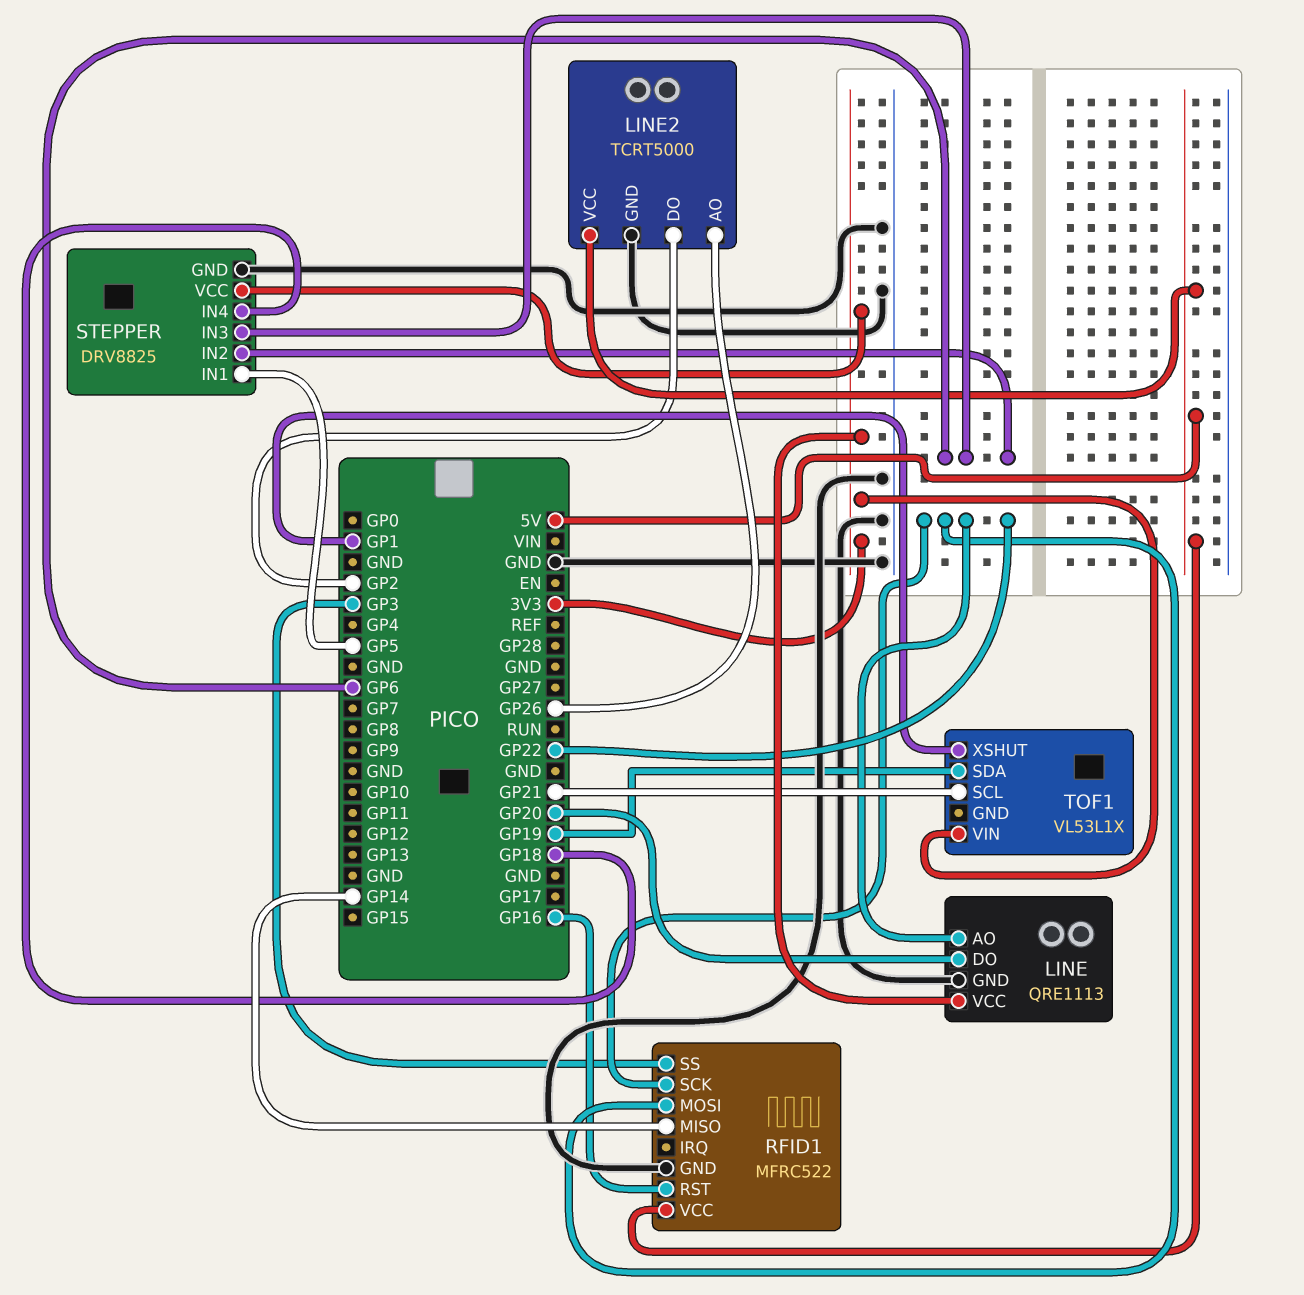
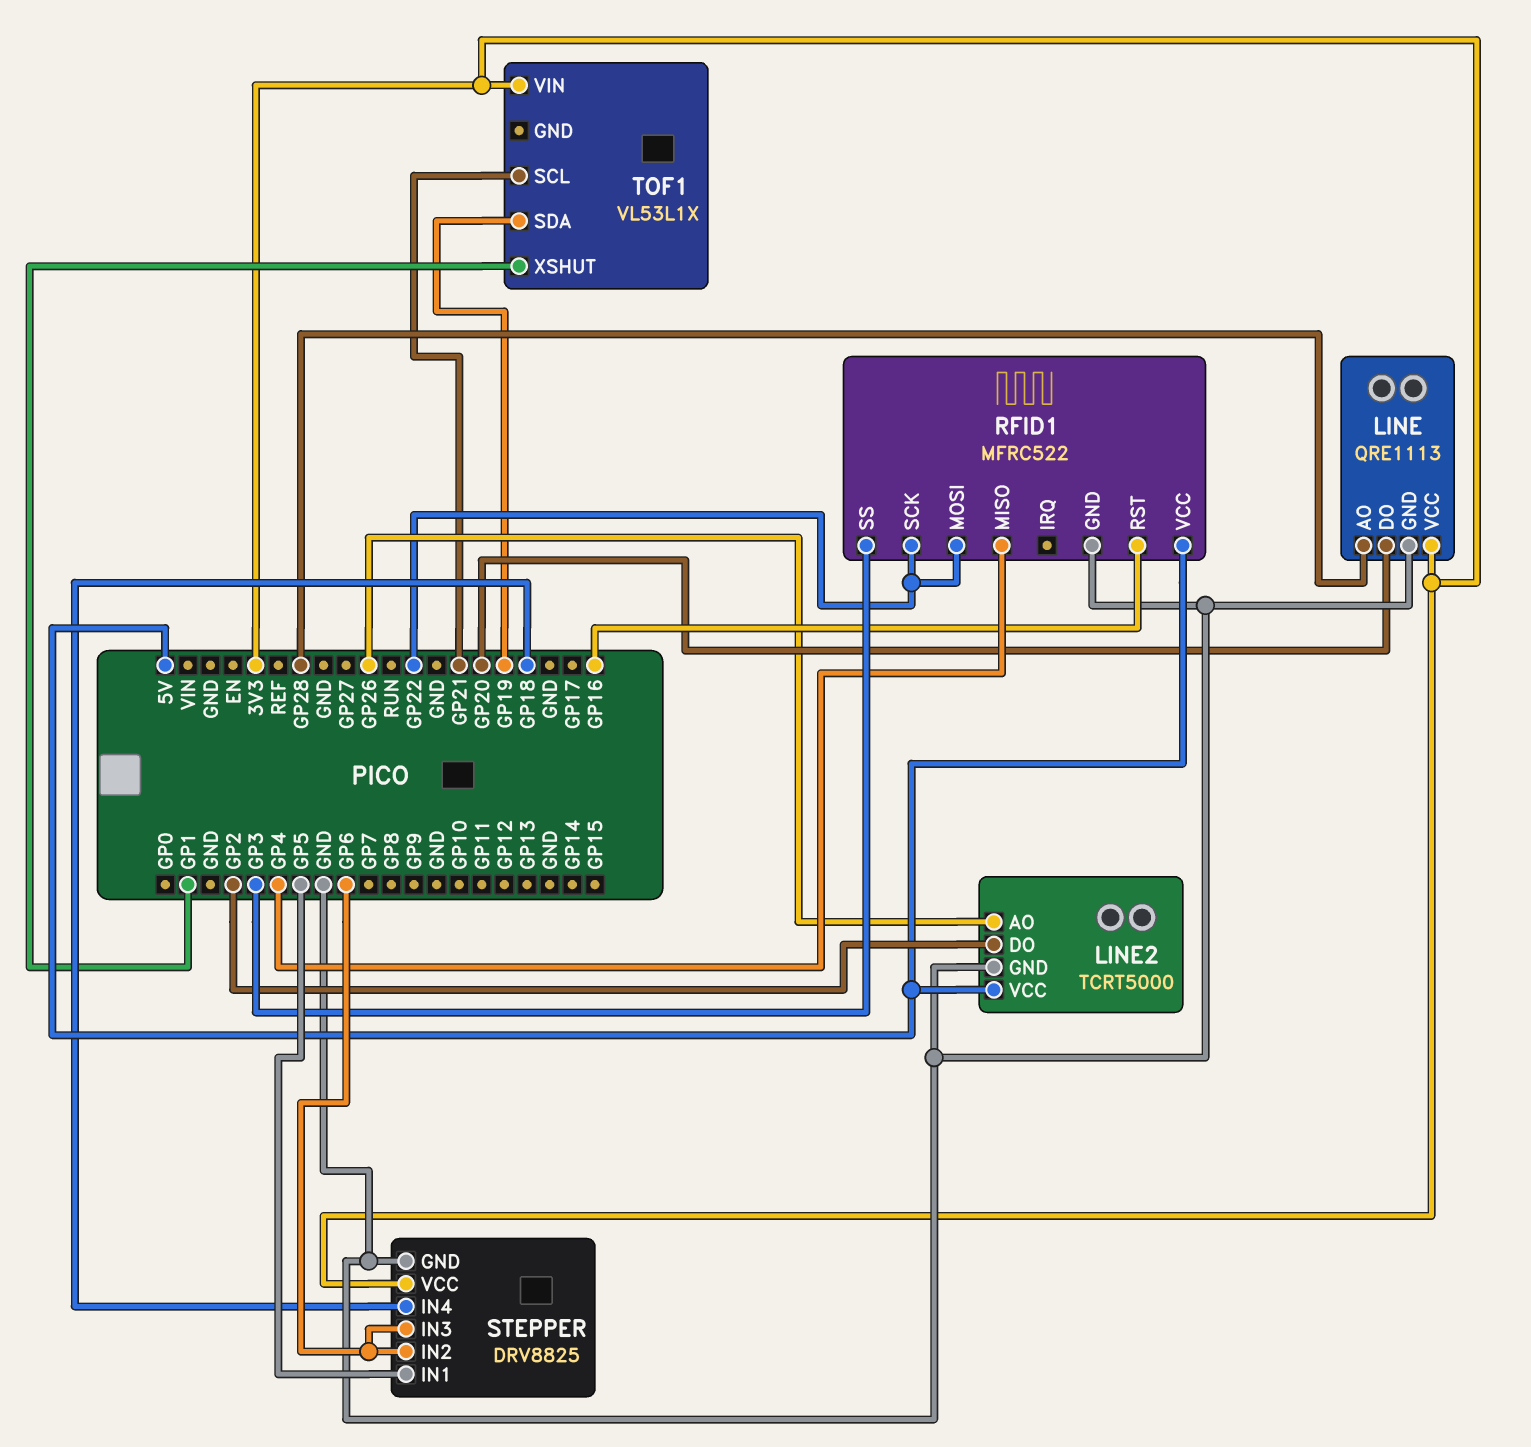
LINE pin AO: GP22 -> GP28
RFID1 pin MISO: GP14 -> GP4

